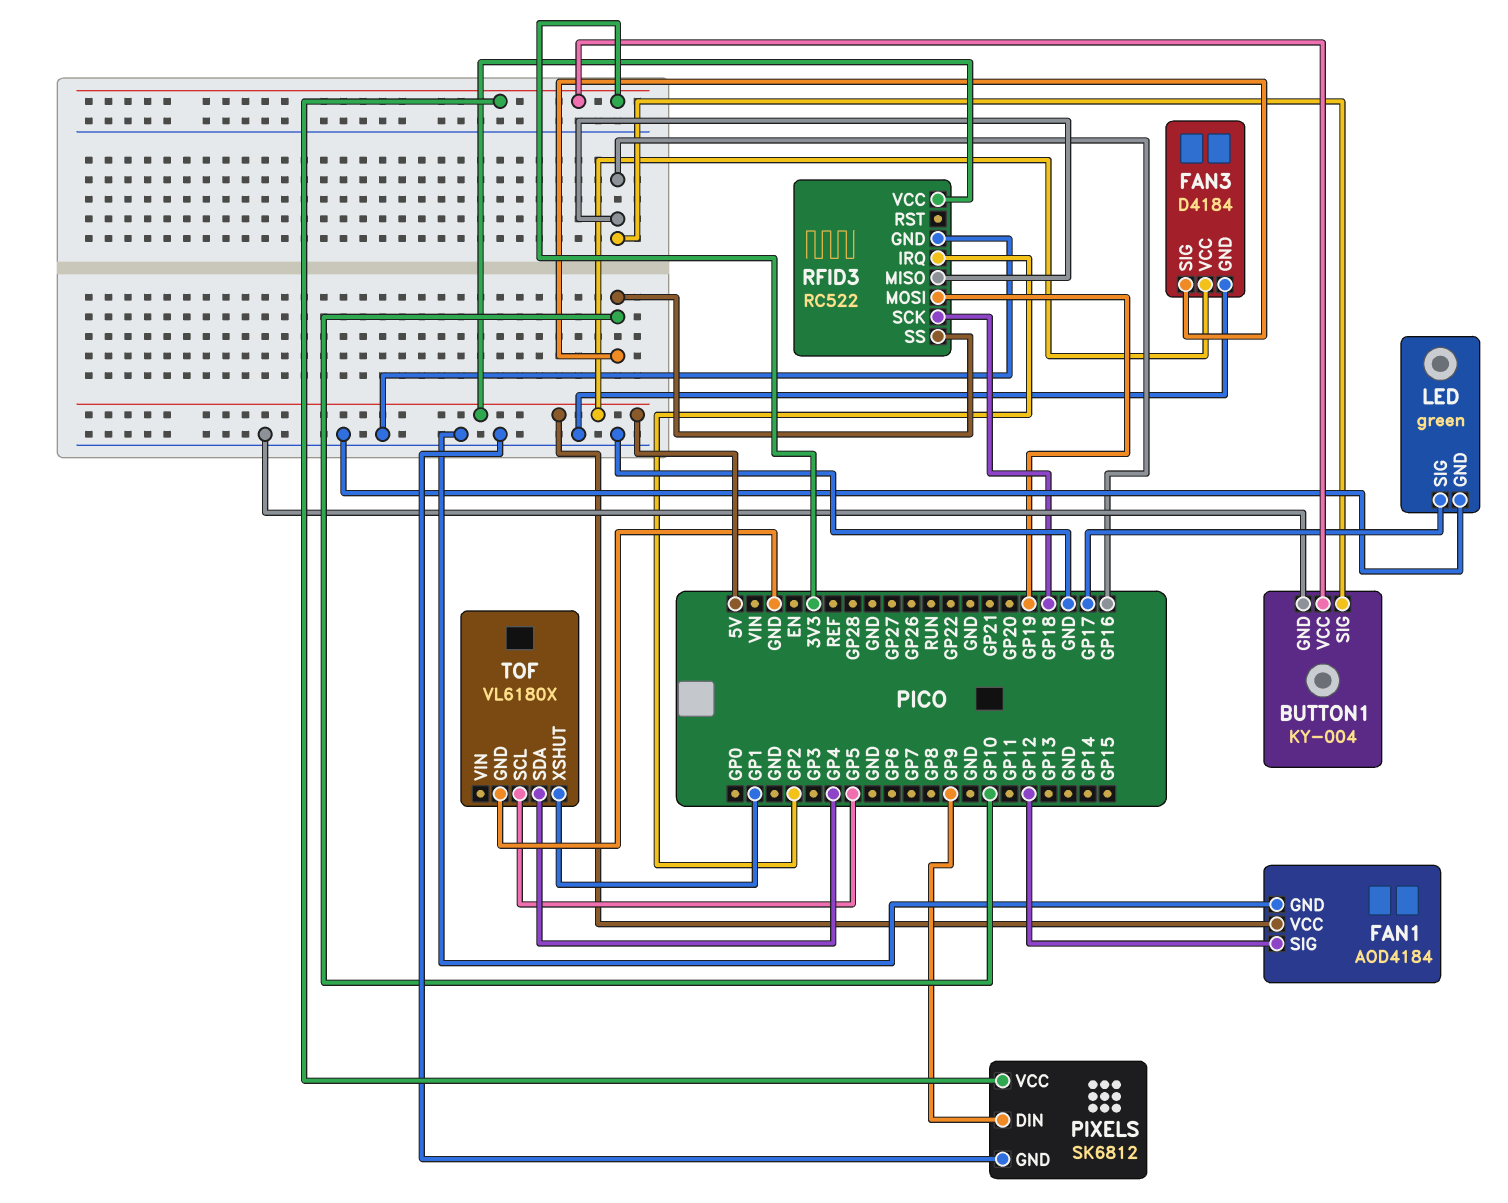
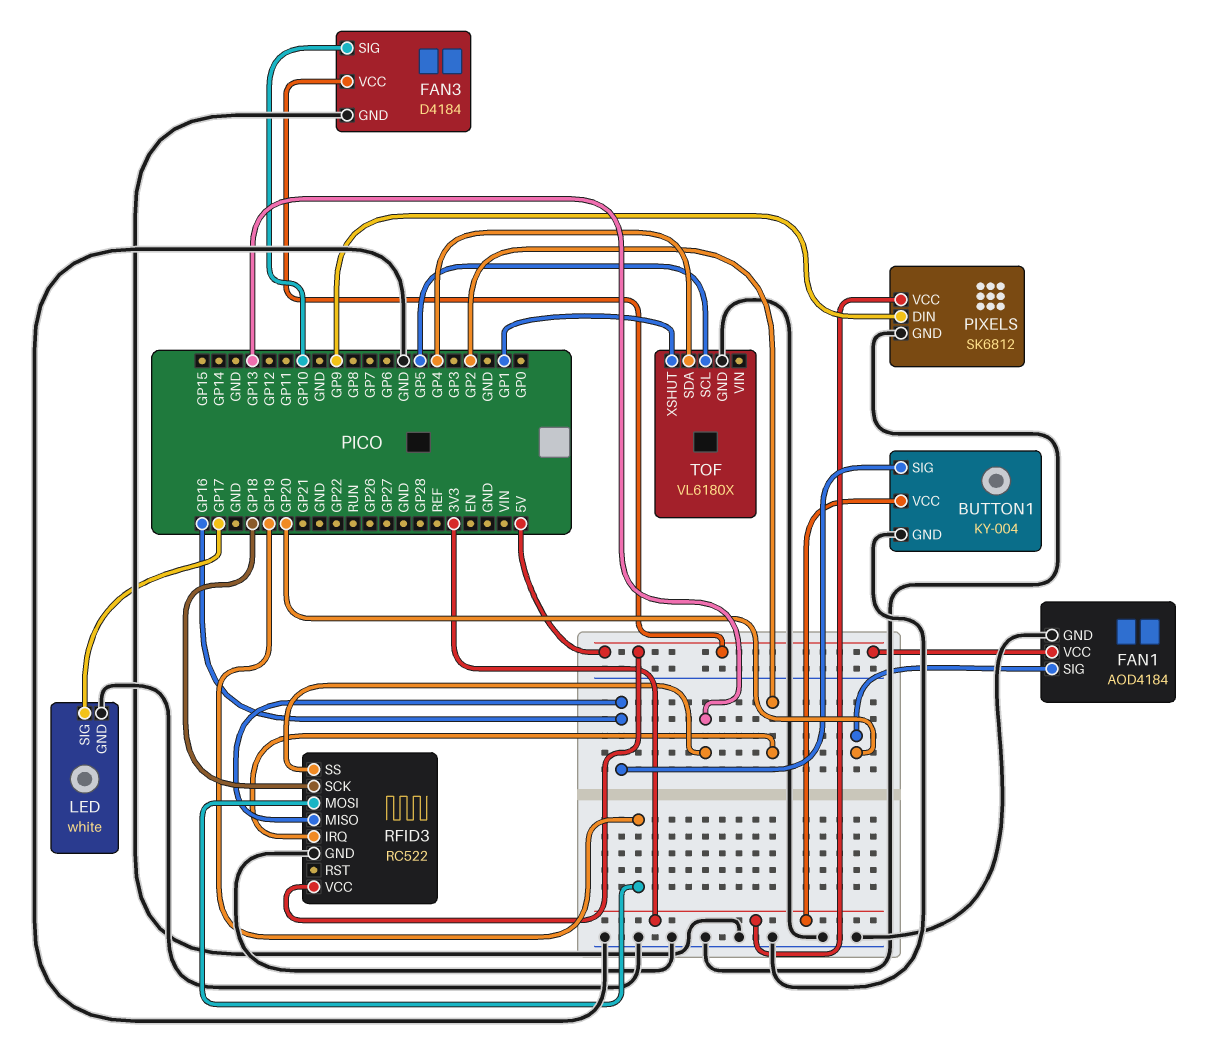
FAN1 pin SIG: GP12 -> GP20
LED: green -> white
RFID3 pin SS: GP10 -> GP13

